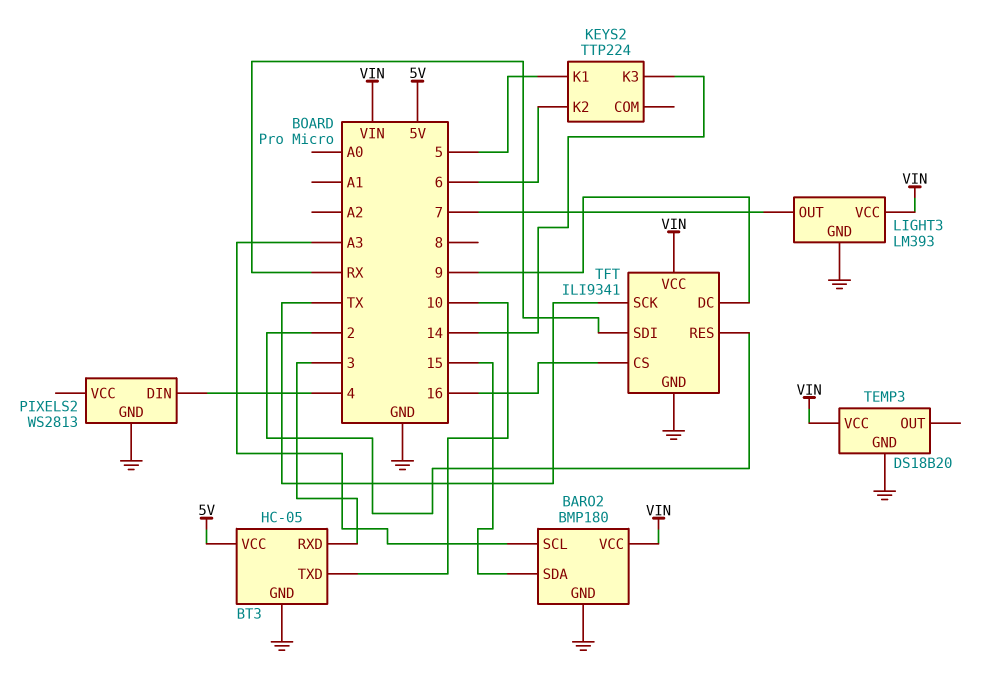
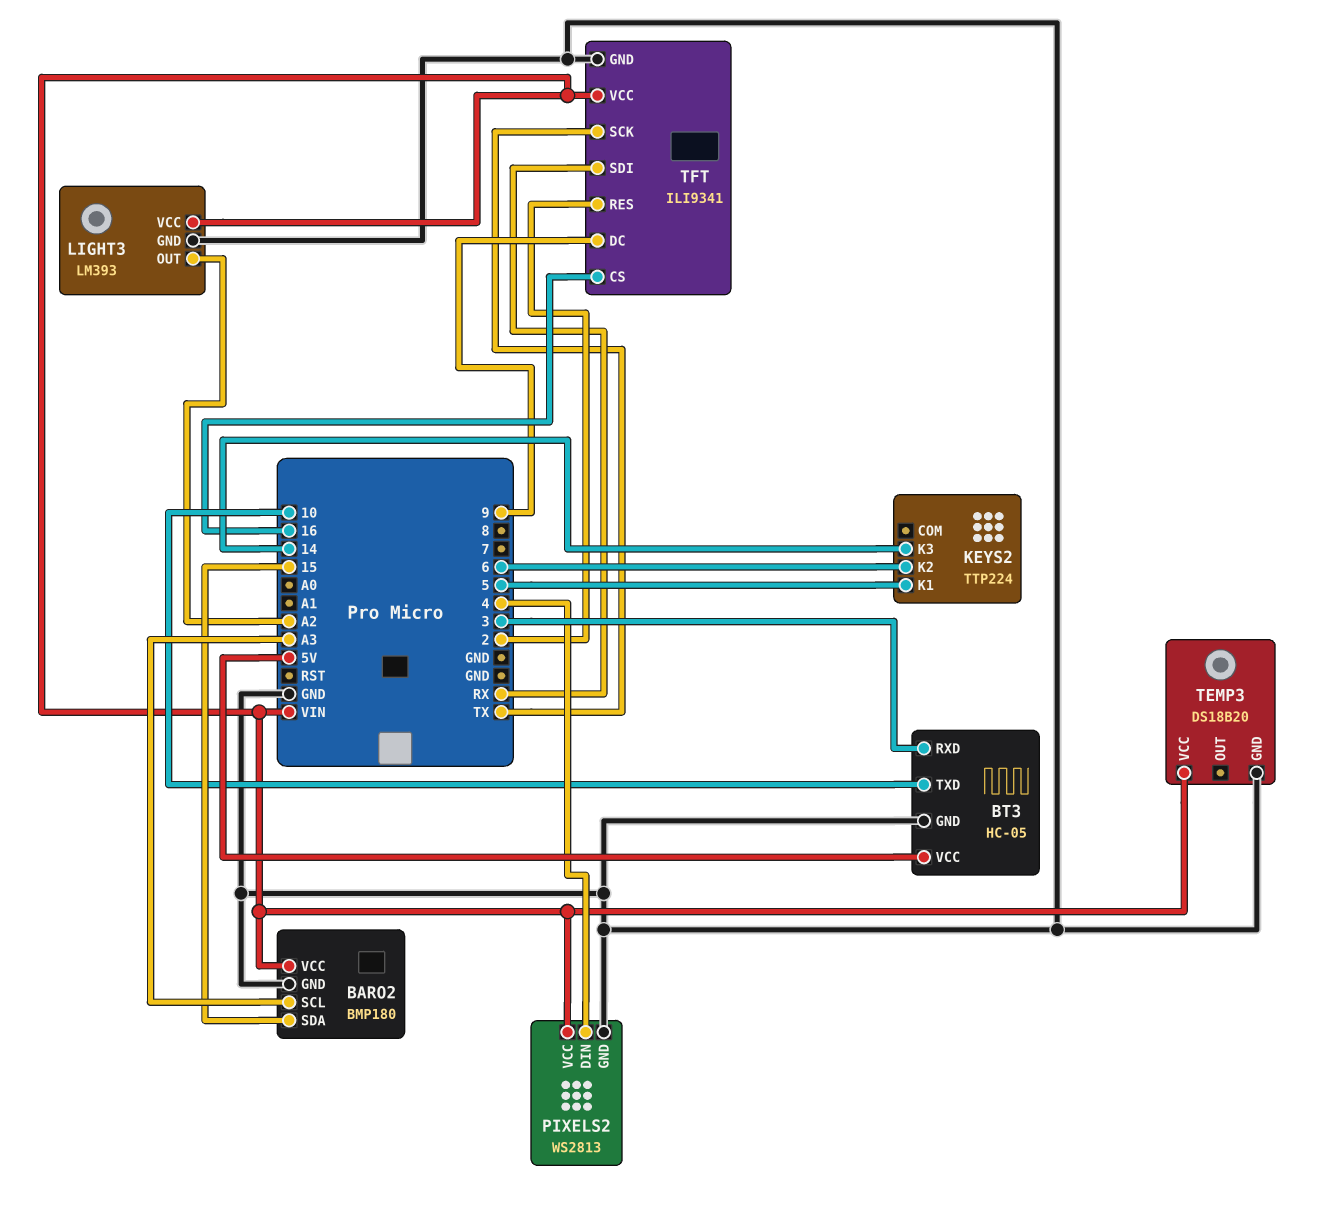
LIGHT3 pin OUT: 7 -> A2
PIXELS2 pin VCC: none -> VIN

